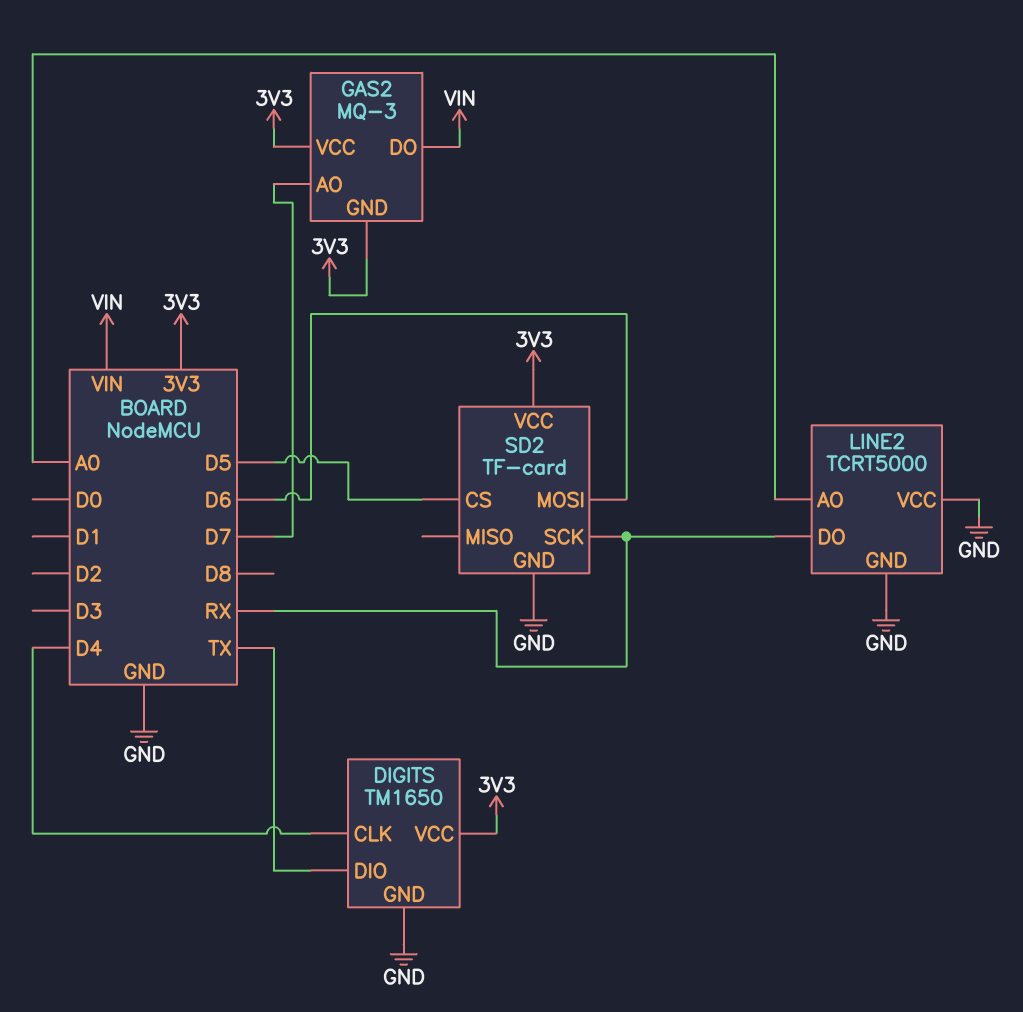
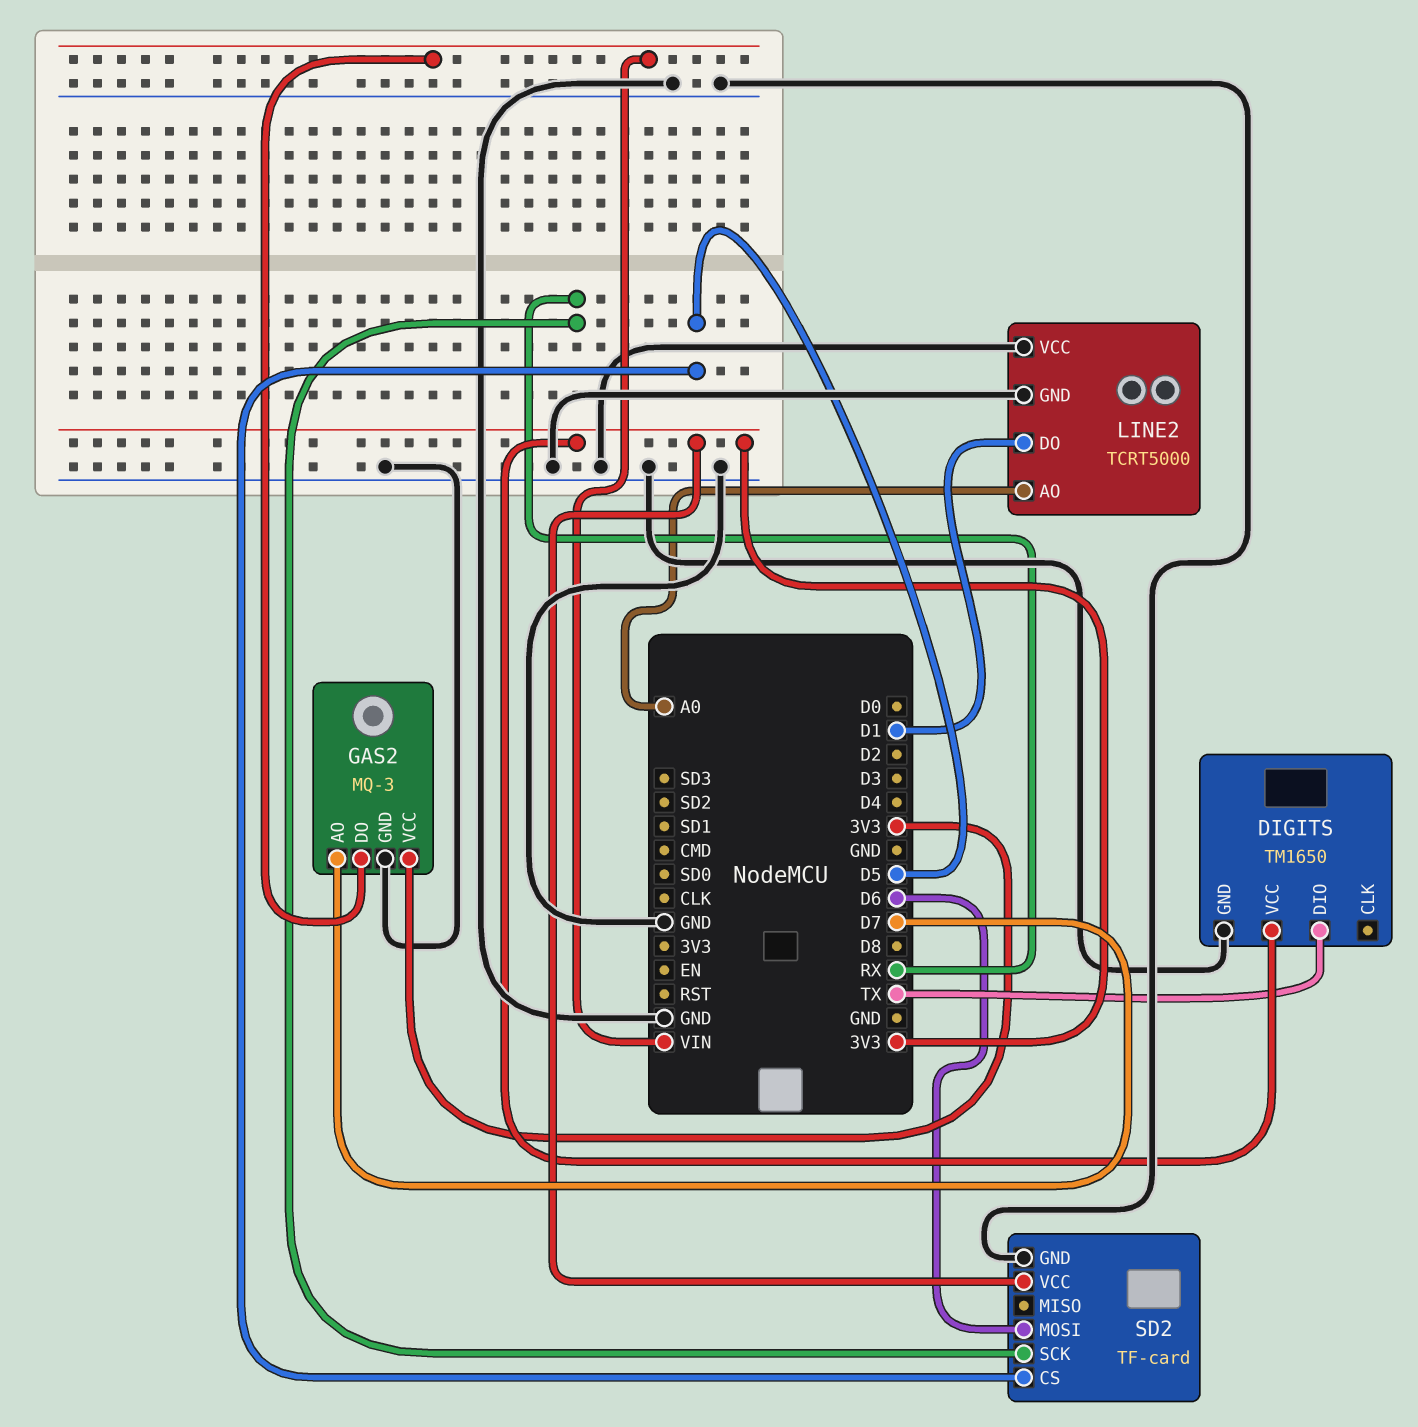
DIGITS pin CLK: D4 -> none
GAS2 pin GND: 3V3 -> GND
LINE2 pin DO: RX -> D1

